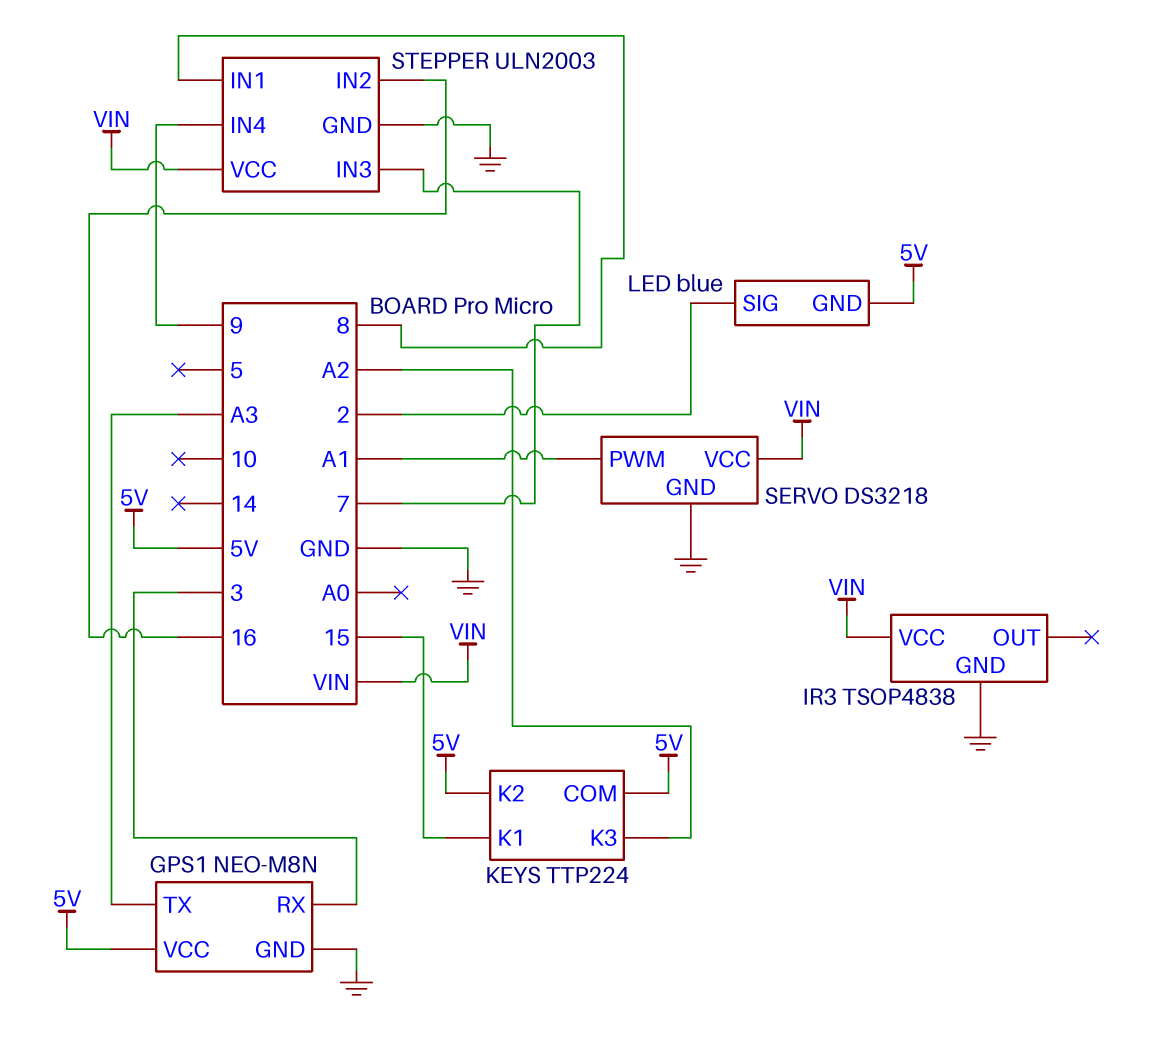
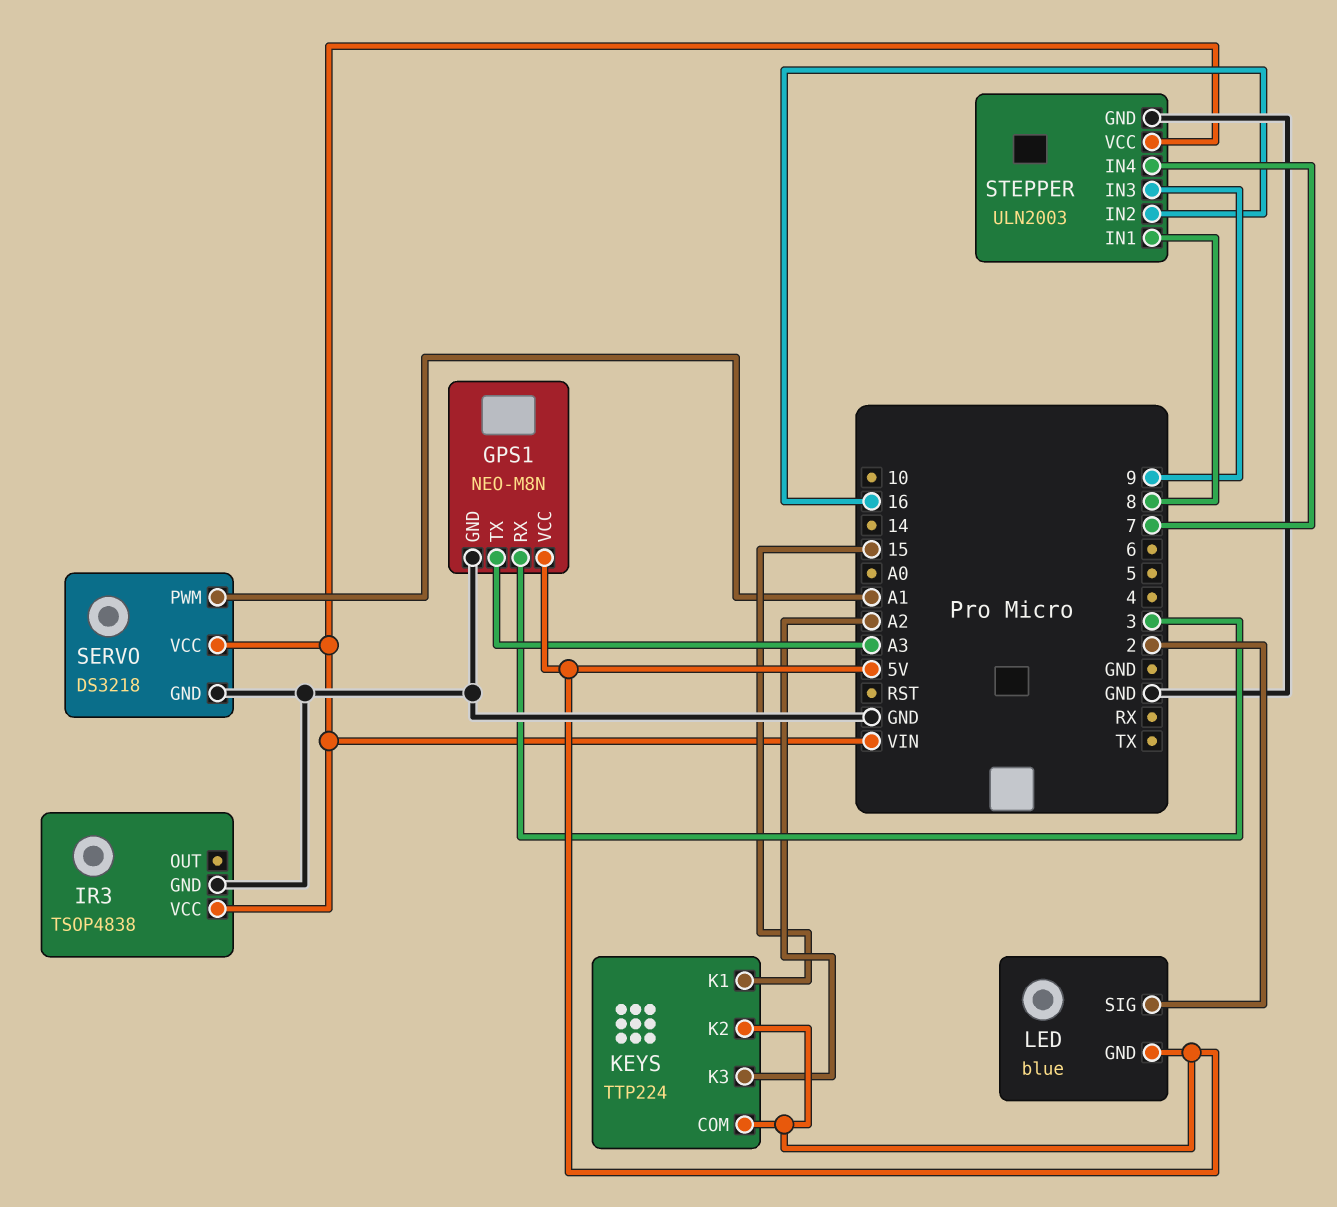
STEPPER pin IN3: 7 -> 9
STEPPER pin IN4: 9 -> 7

